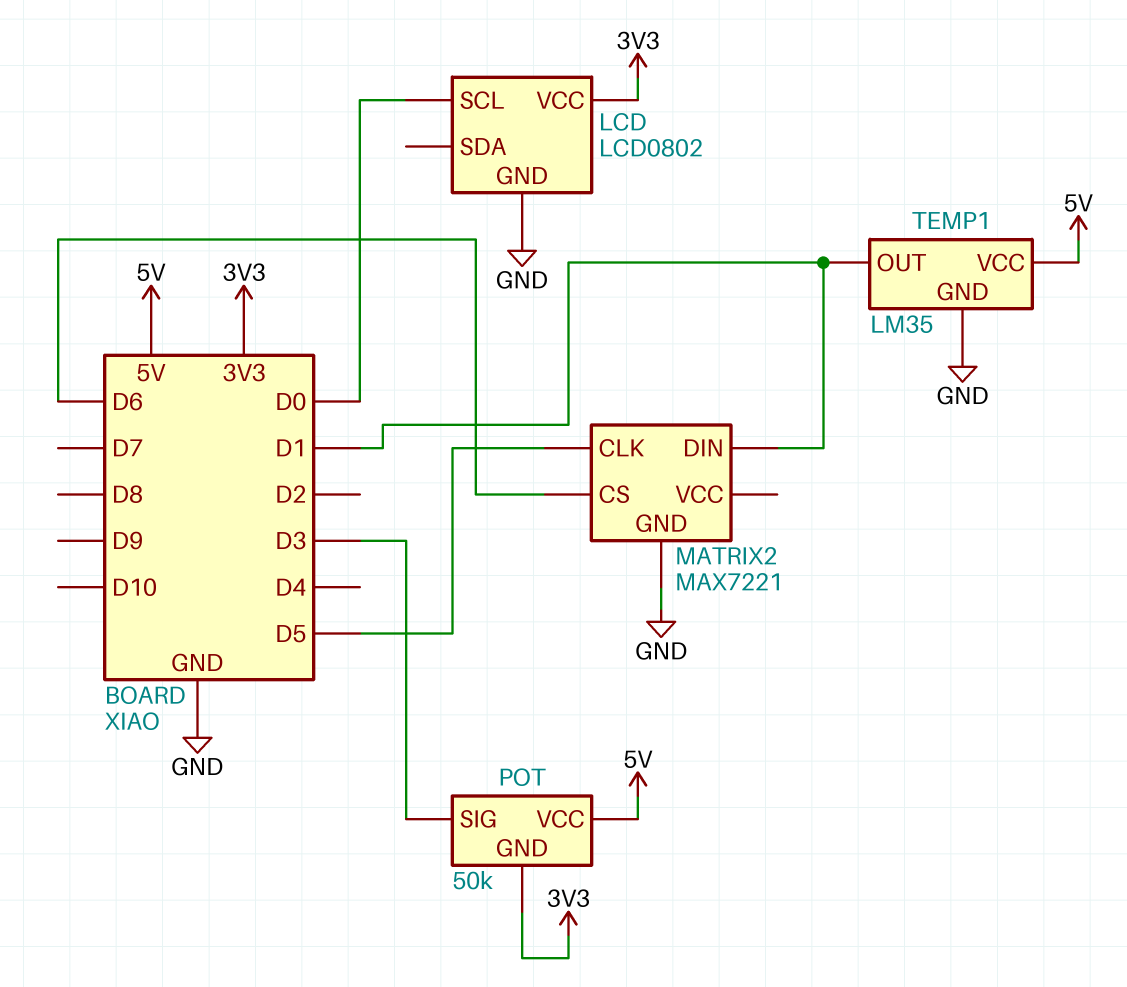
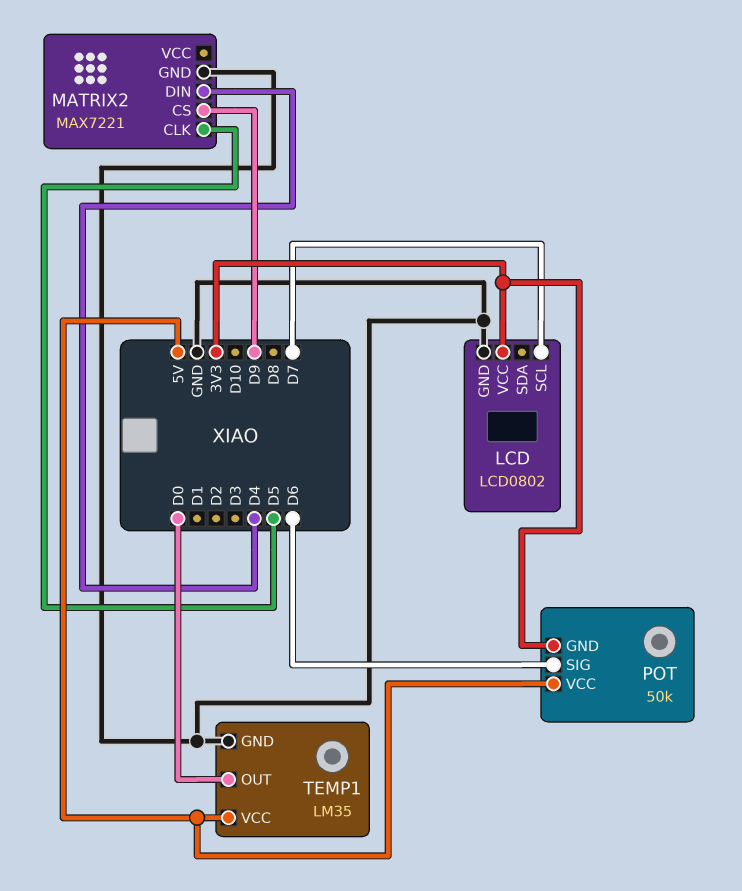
LCD pin SCL: D0 -> D7
MATRIX2 pin CS: D6 -> D9
MATRIX2 pin DIN: D1 -> D4
POT pin SIG: D3 -> D6
TEMP1 pin OUT: D1 -> D0

